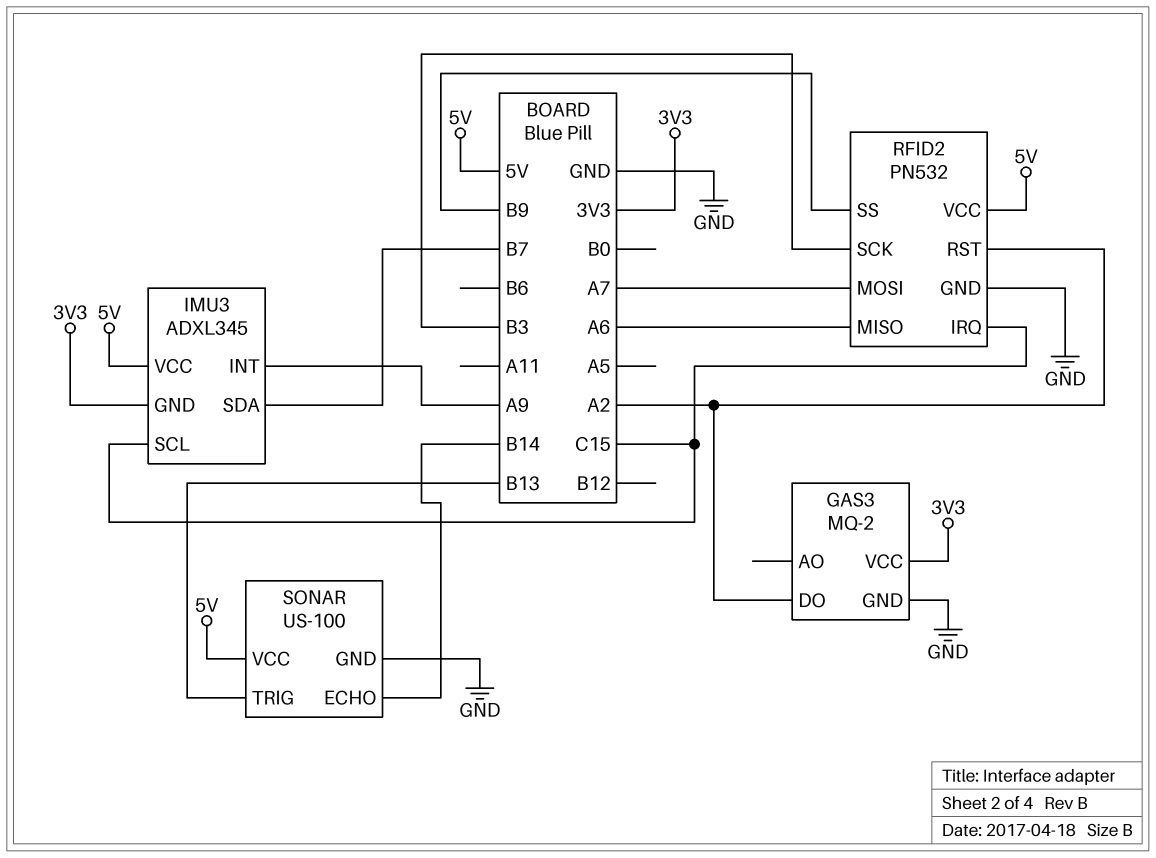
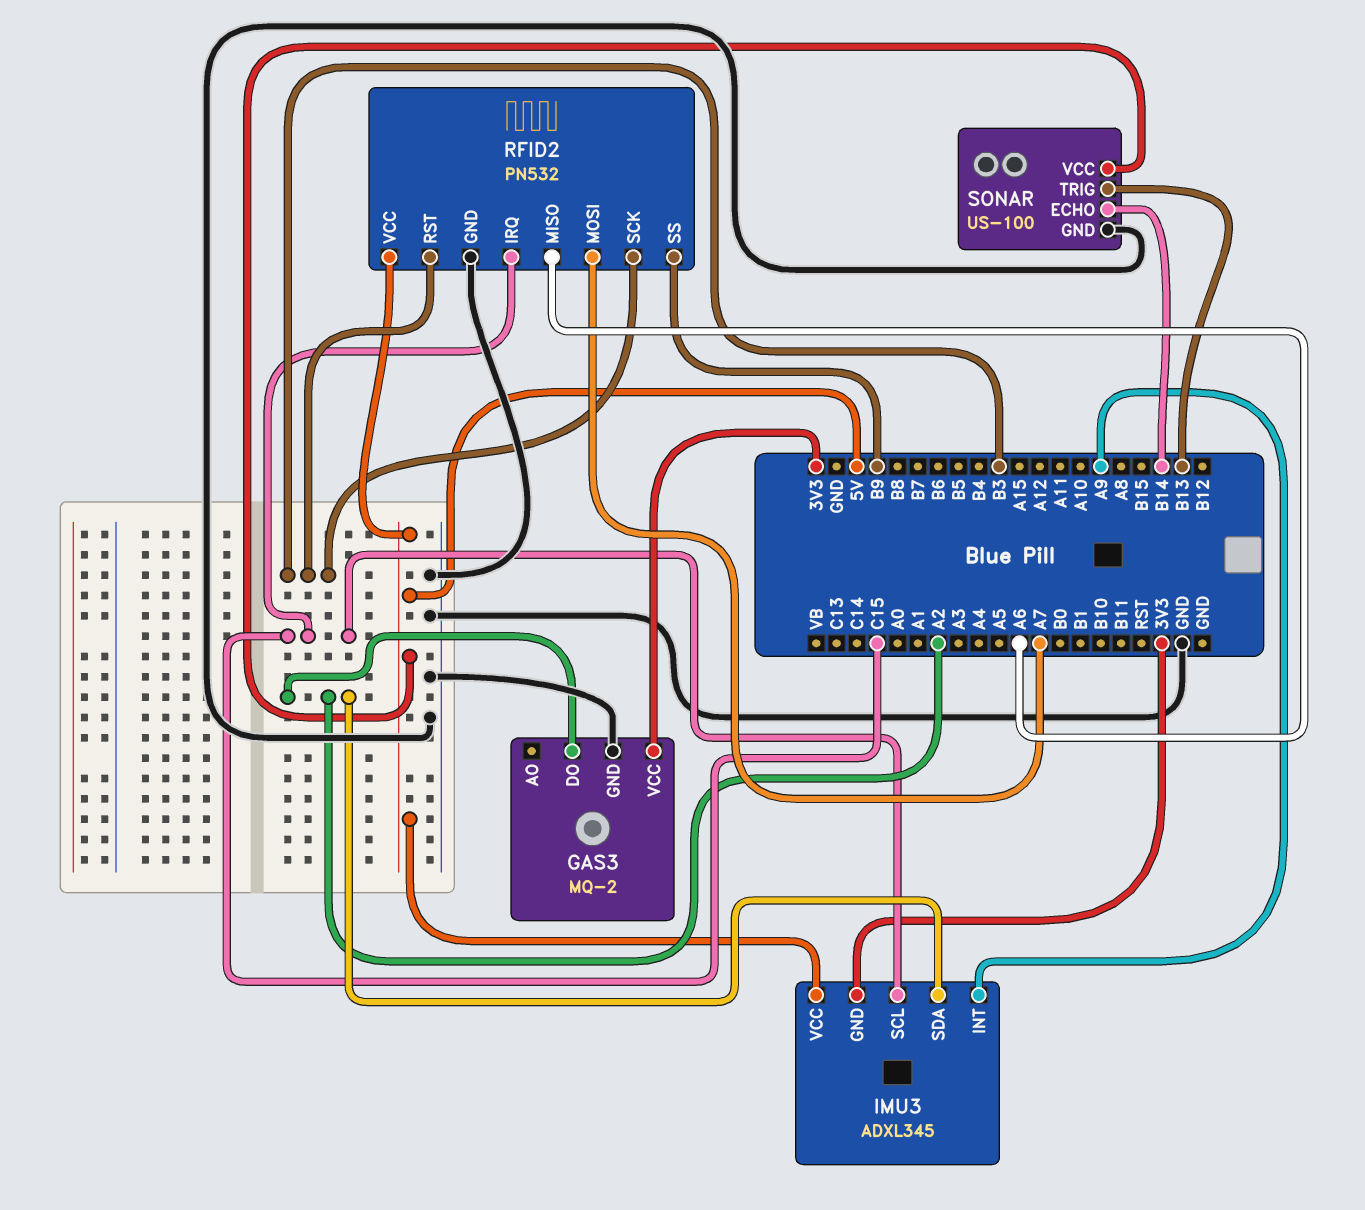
IMU3 pin SDA: B7 -> A2
RFID2 pin RST: A2 -> B3

